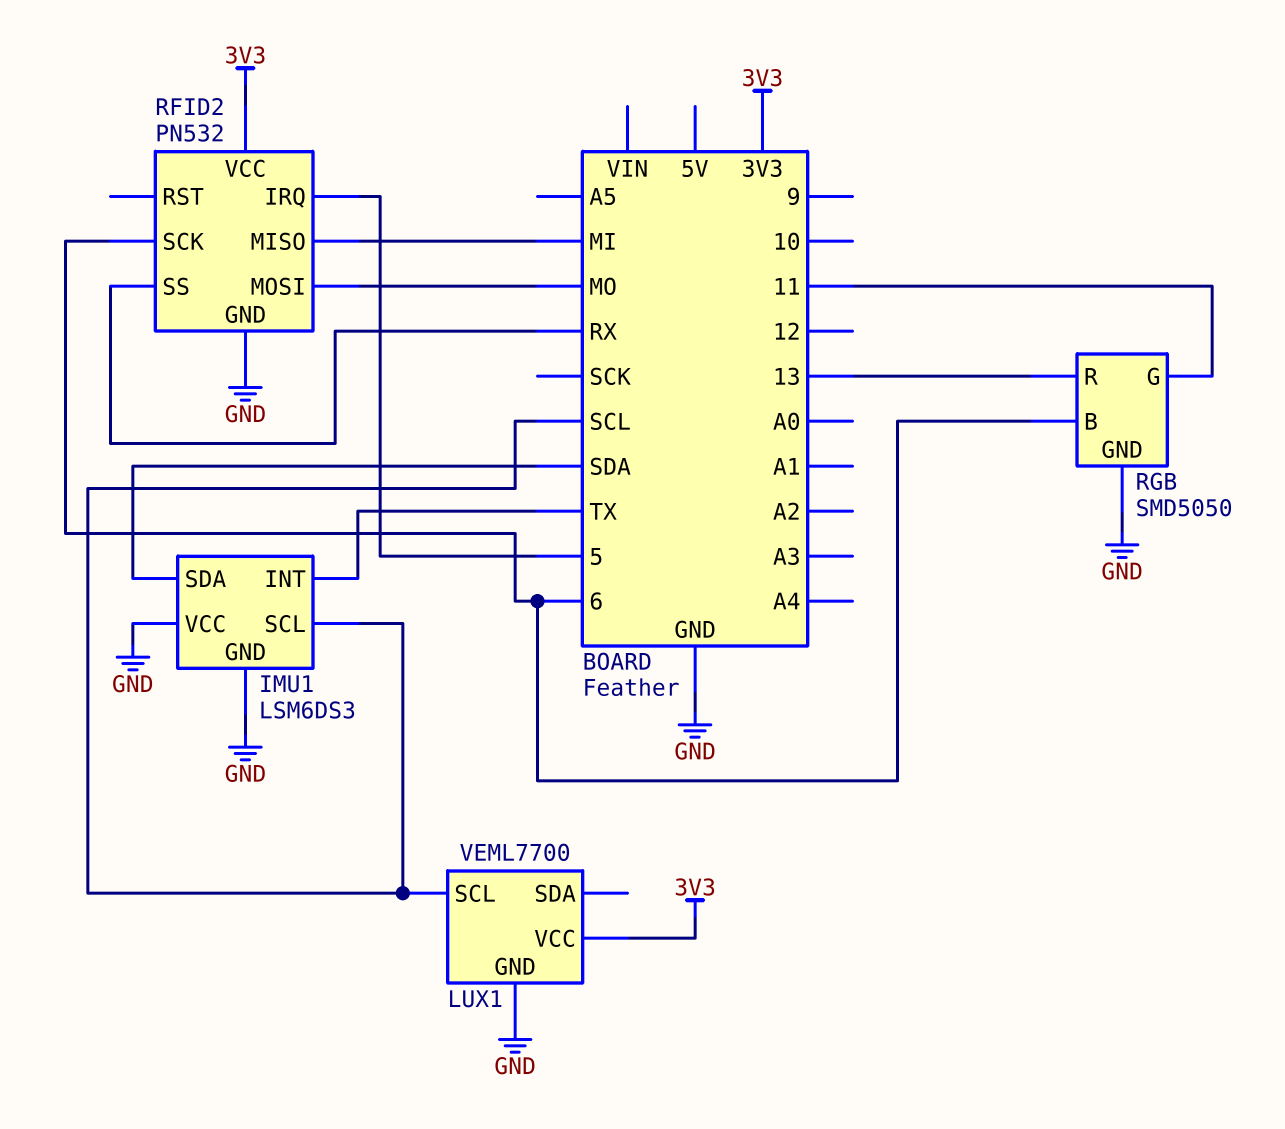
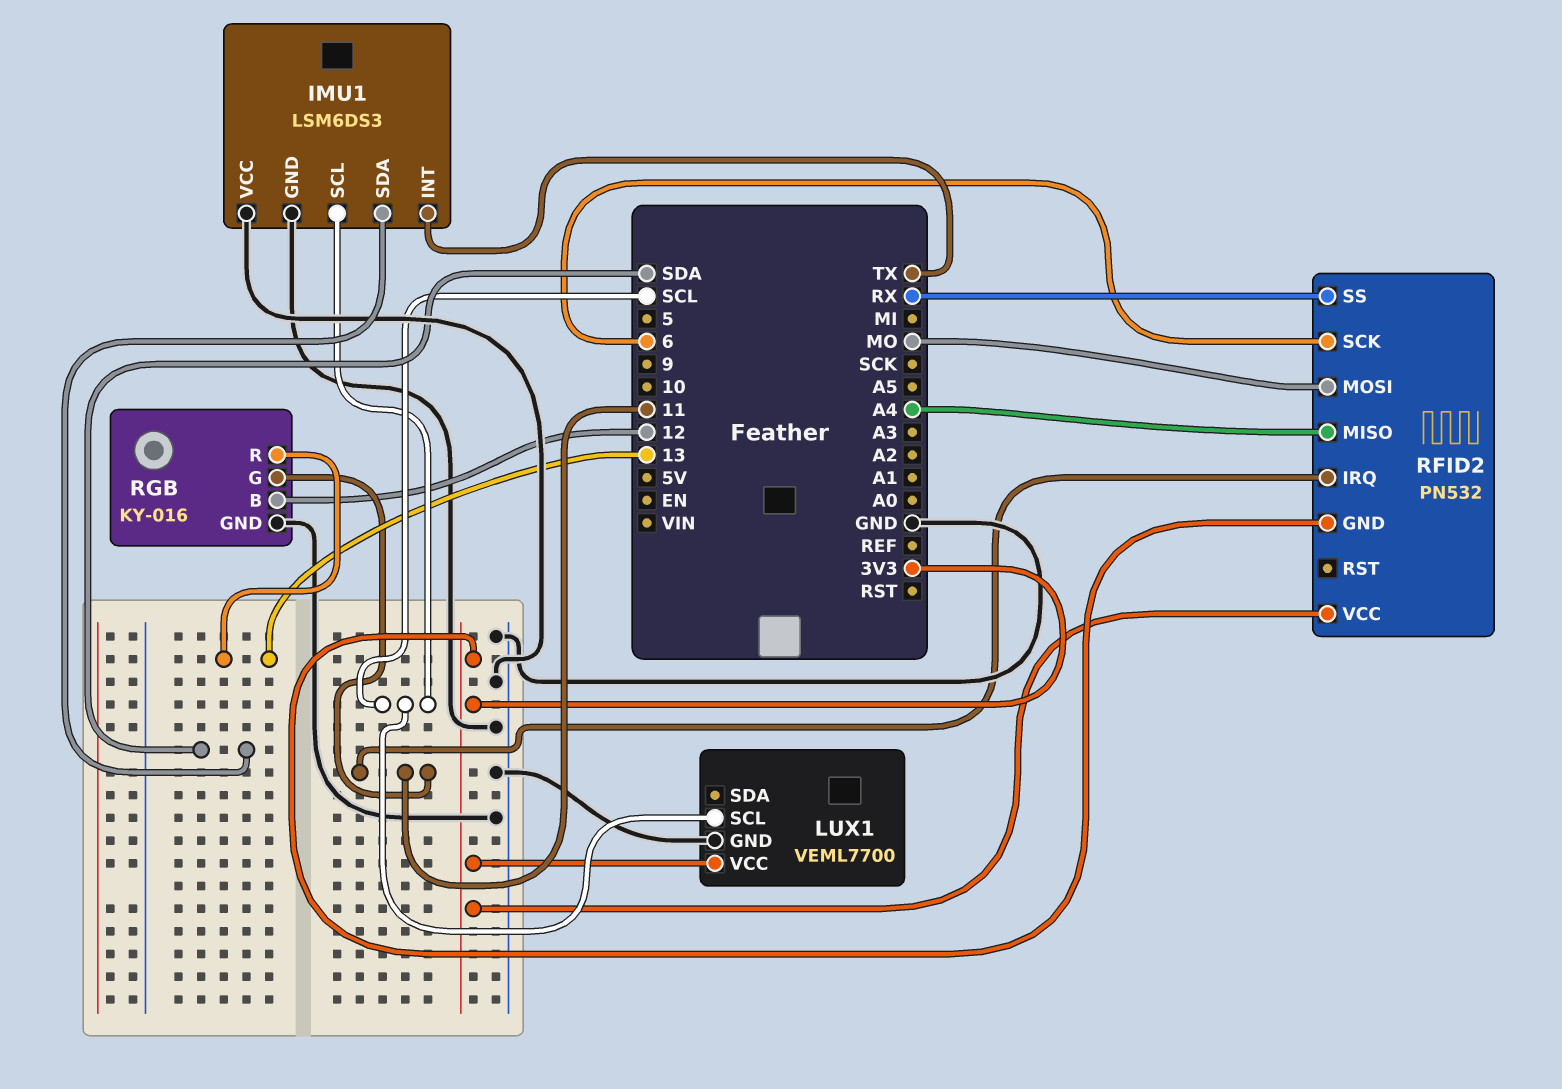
RFID2 pin GND: GND -> 3V3
RFID2 pin IRQ: 5 -> 11
RFID2 pin MISO: MI -> A4
RGB: SMD5050 -> KY-016
RGB pin B: 6 -> 12

